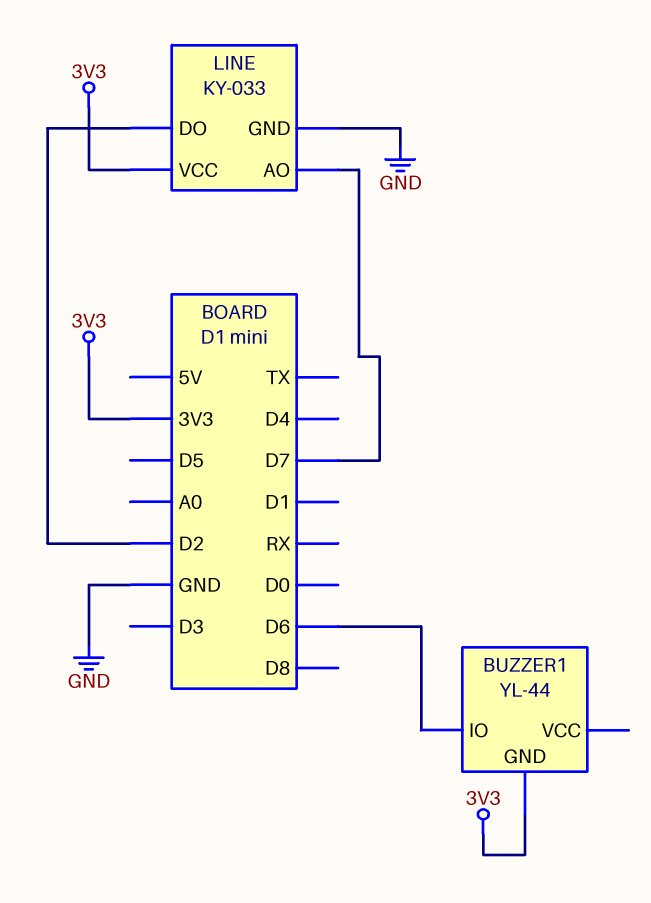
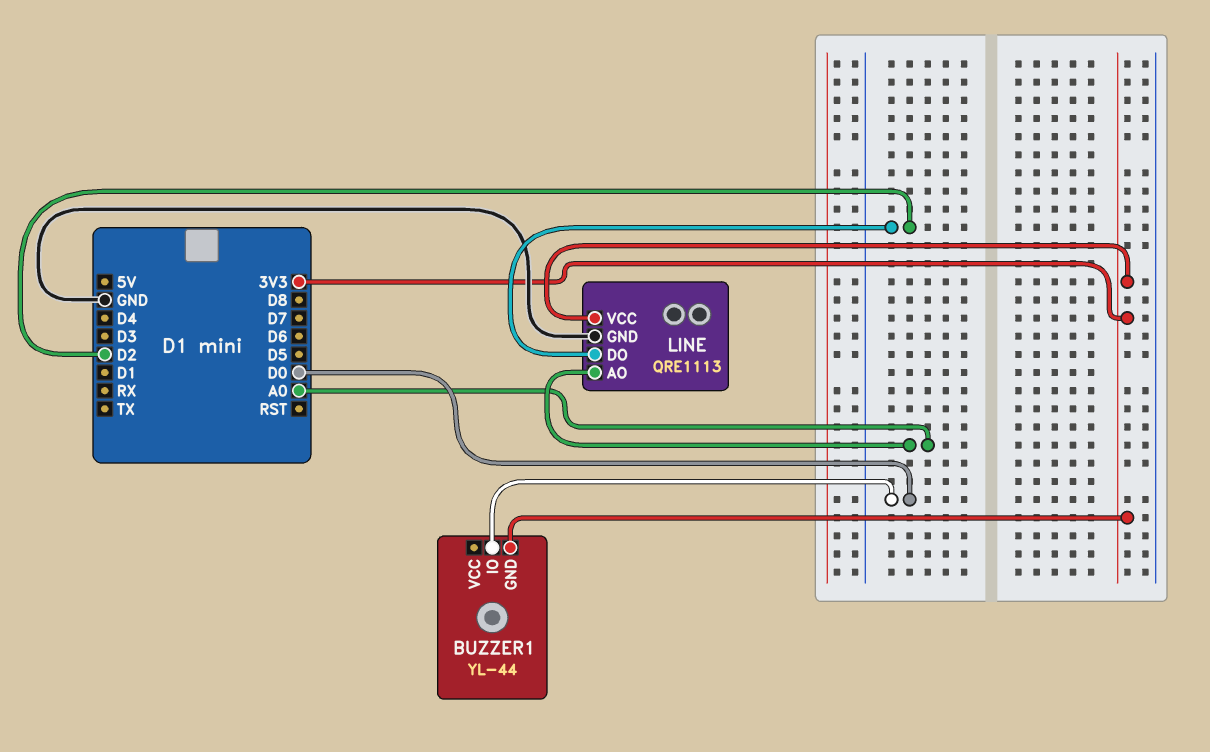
BUZZER1 pin IO: D6 -> D0
LINE: KY-033 -> QRE1113
LINE pin AO: D7 -> A0

